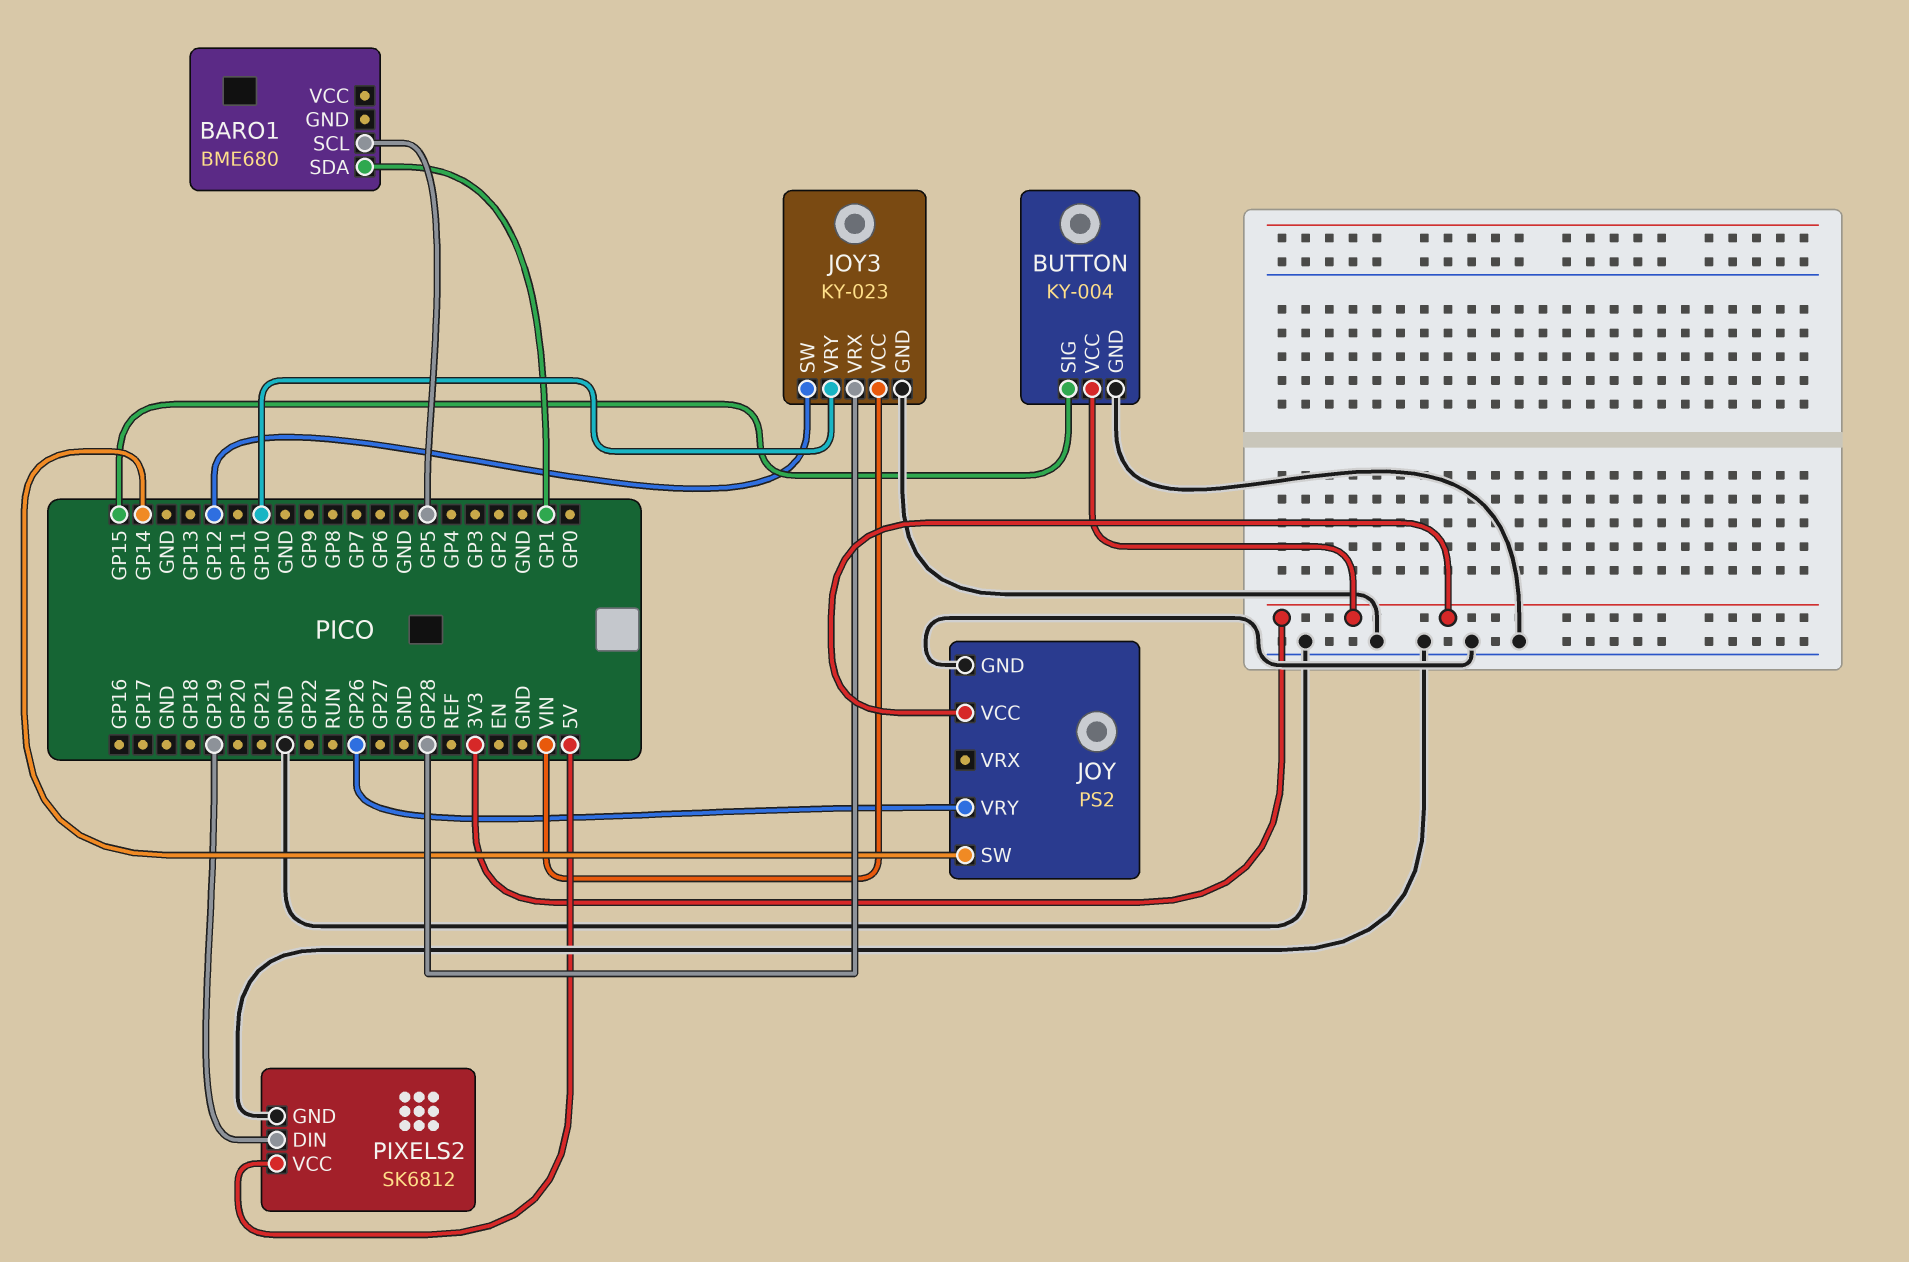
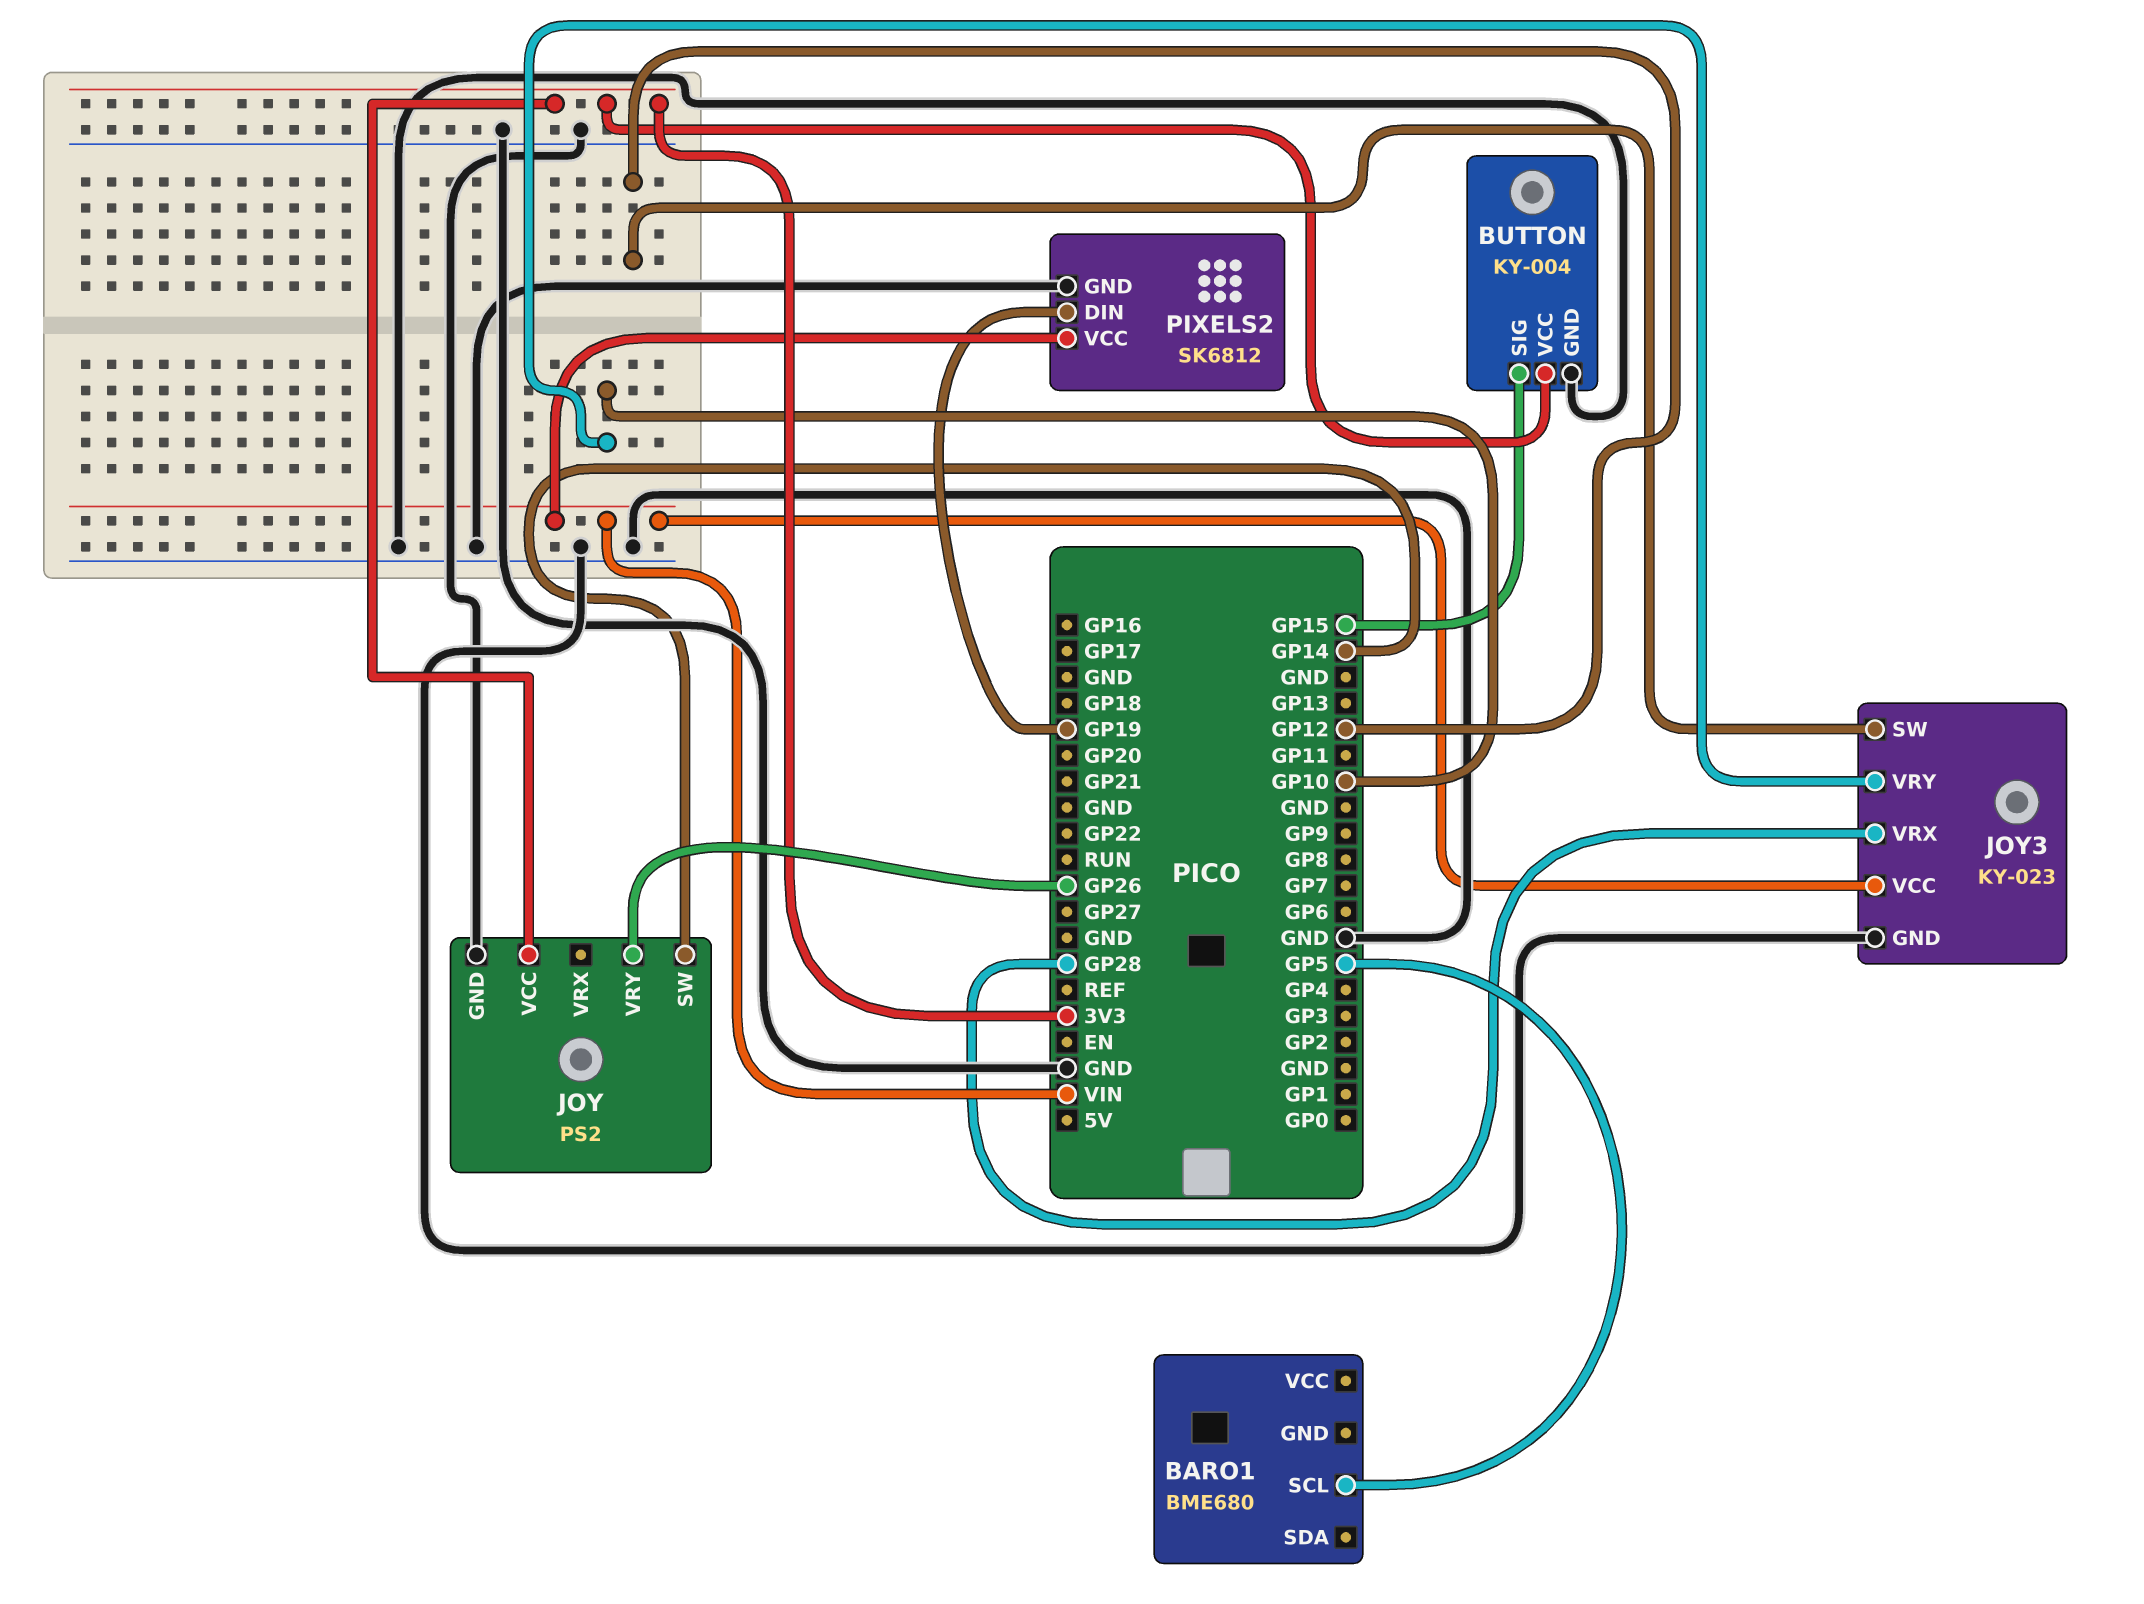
BARO1 pin SDA: GP1 -> none
PIXELS2 pin VCC: 5V -> VIN

